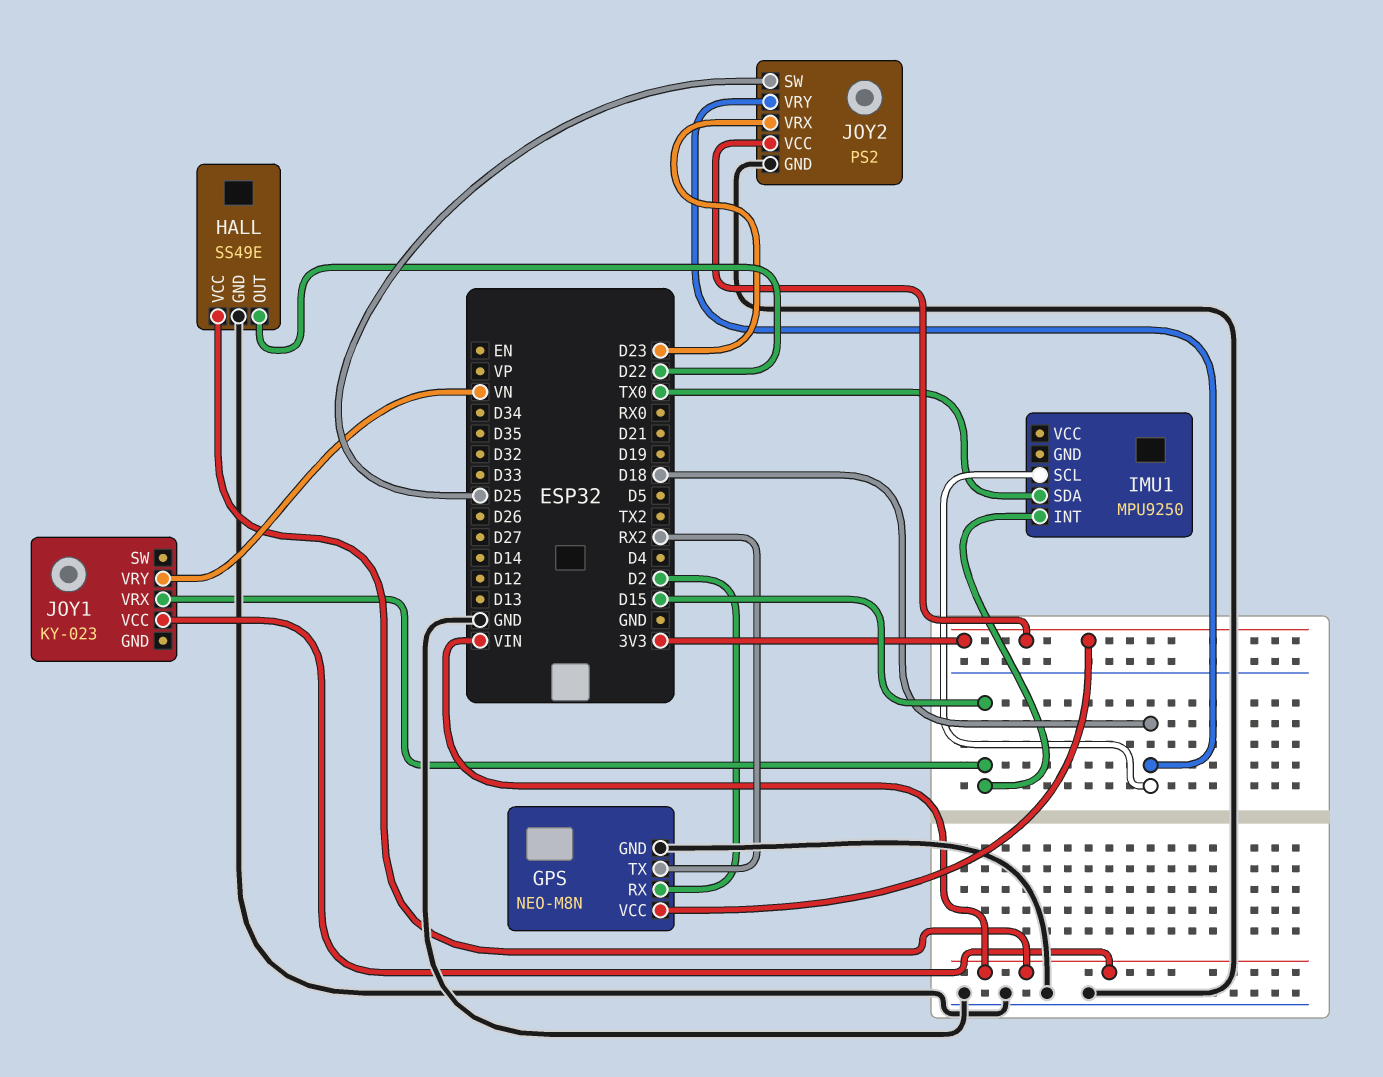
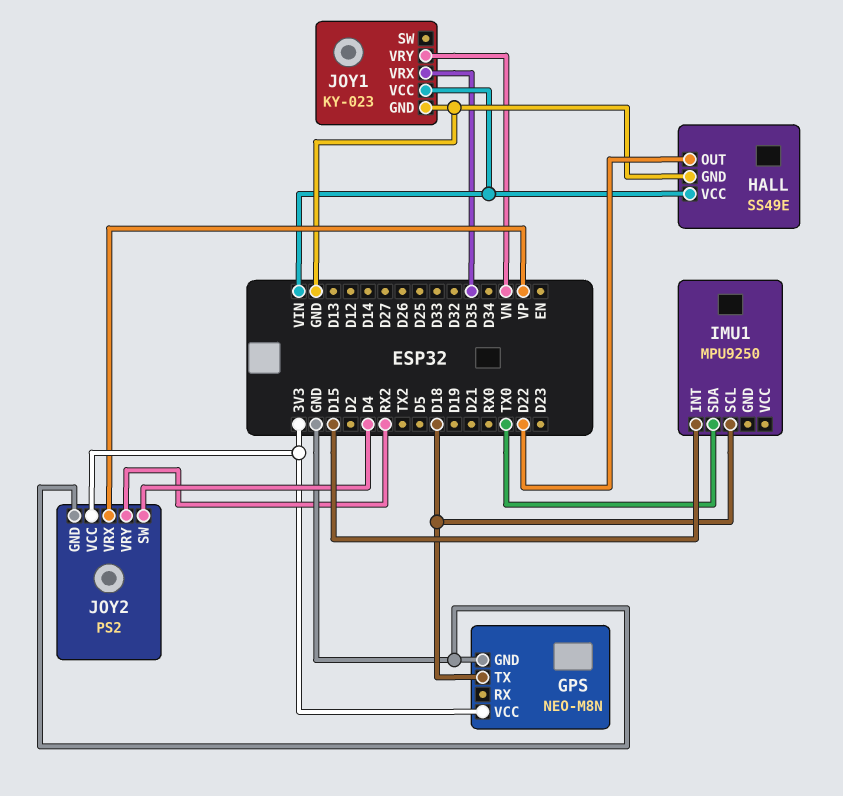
GPS pin RX: D2 -> none
GPS pin TX: RX2 -> D18
JOY1 pin GND: none -> GND
JOY1 pin VRX: D15 -> D35
JOY2 pin SW: D25 -> D4
JOY2 pin VRX: D23 -> VP
JOY2 pin VRY: D18 -> RX2

